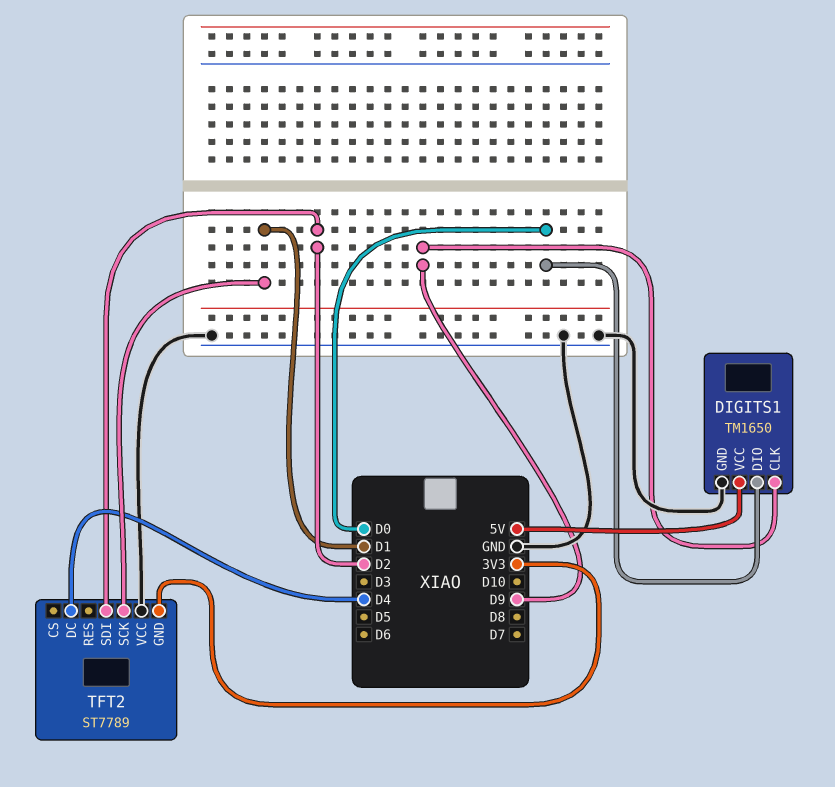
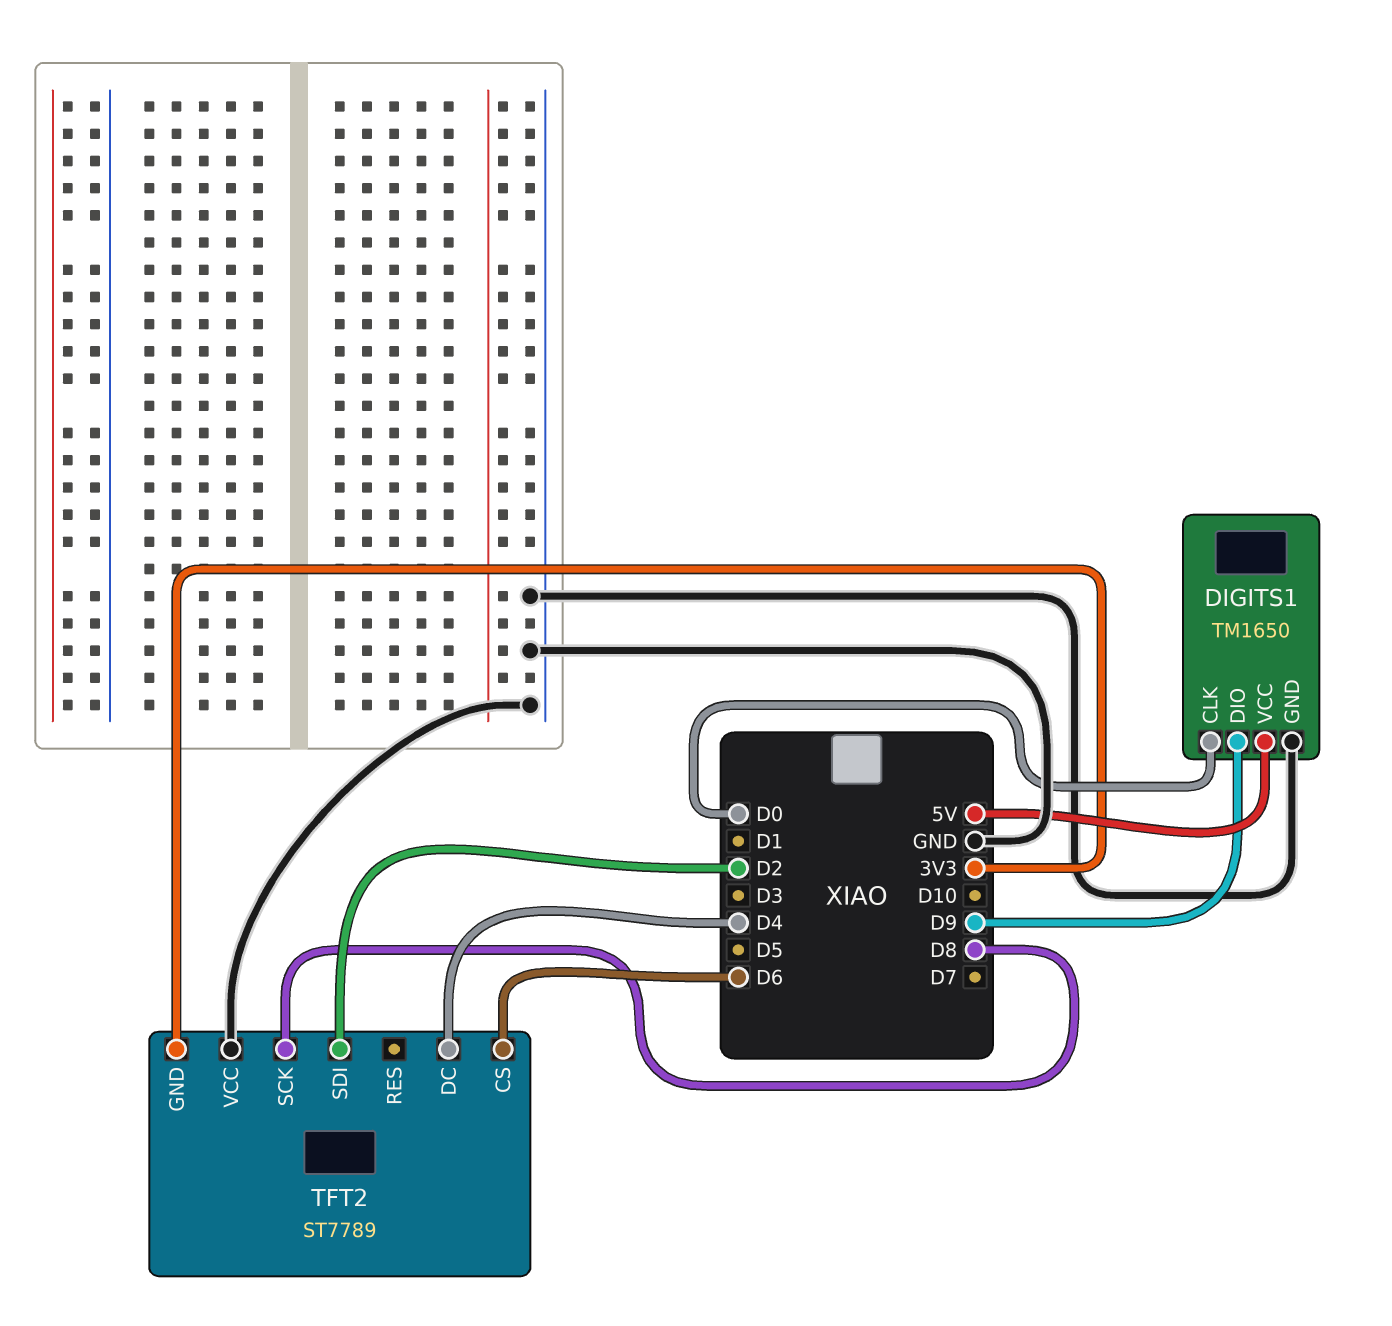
DIGITS1 pin CLK: D9 -> D0
DIGITS1 pin DIO: D0 -> D9
TFT2 pin CS: none -> D6
TFT2 pin SCK: D1 -> D8

